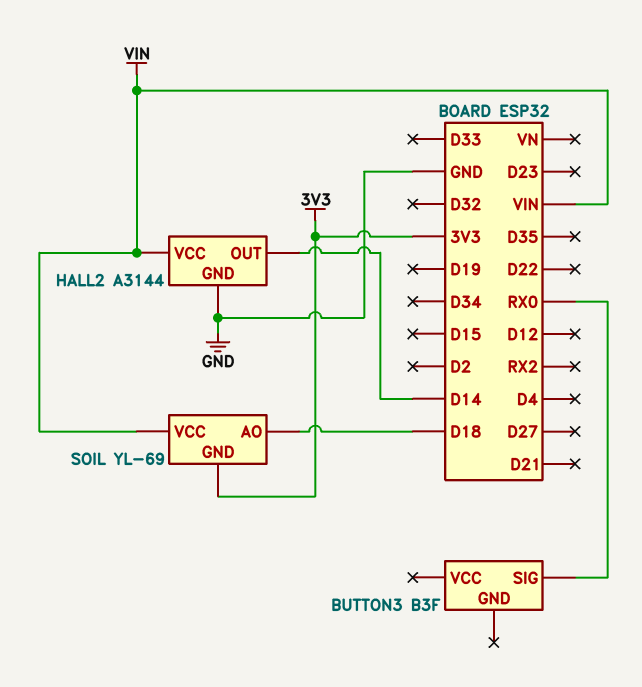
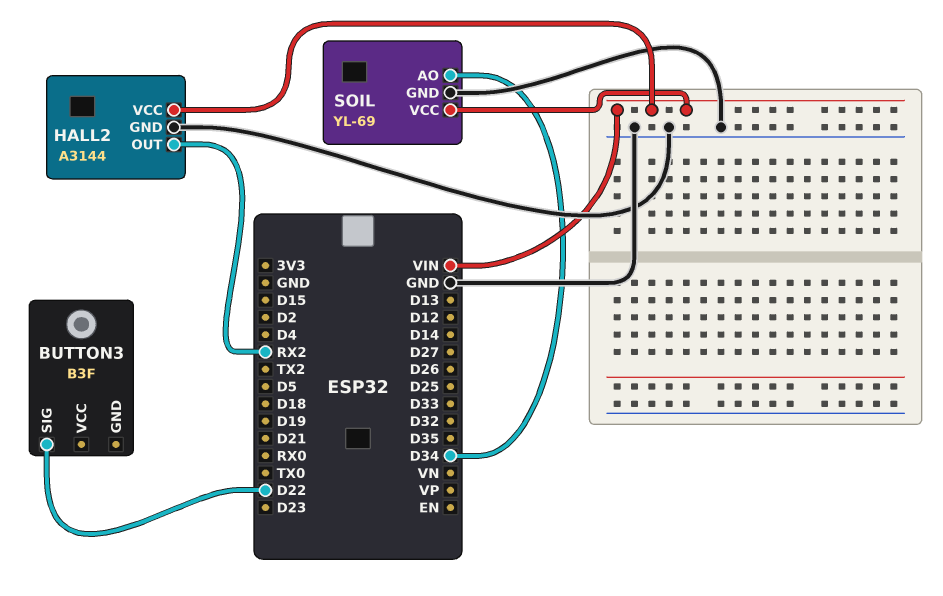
BUTTON3 pin SIG: RX0 -> D22
HALL2 pin OUT: D14 -> RX2
SOIL pin AO: D18 -> D34
SOIL pin GND: 3V3 -> GND

